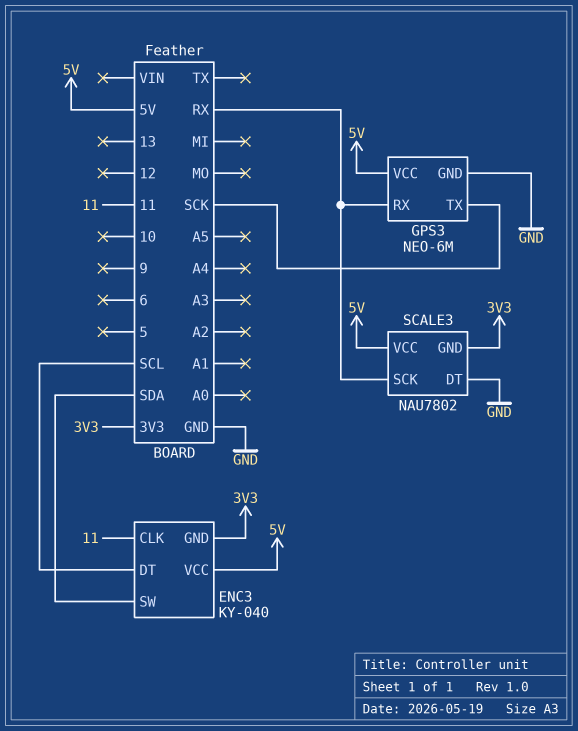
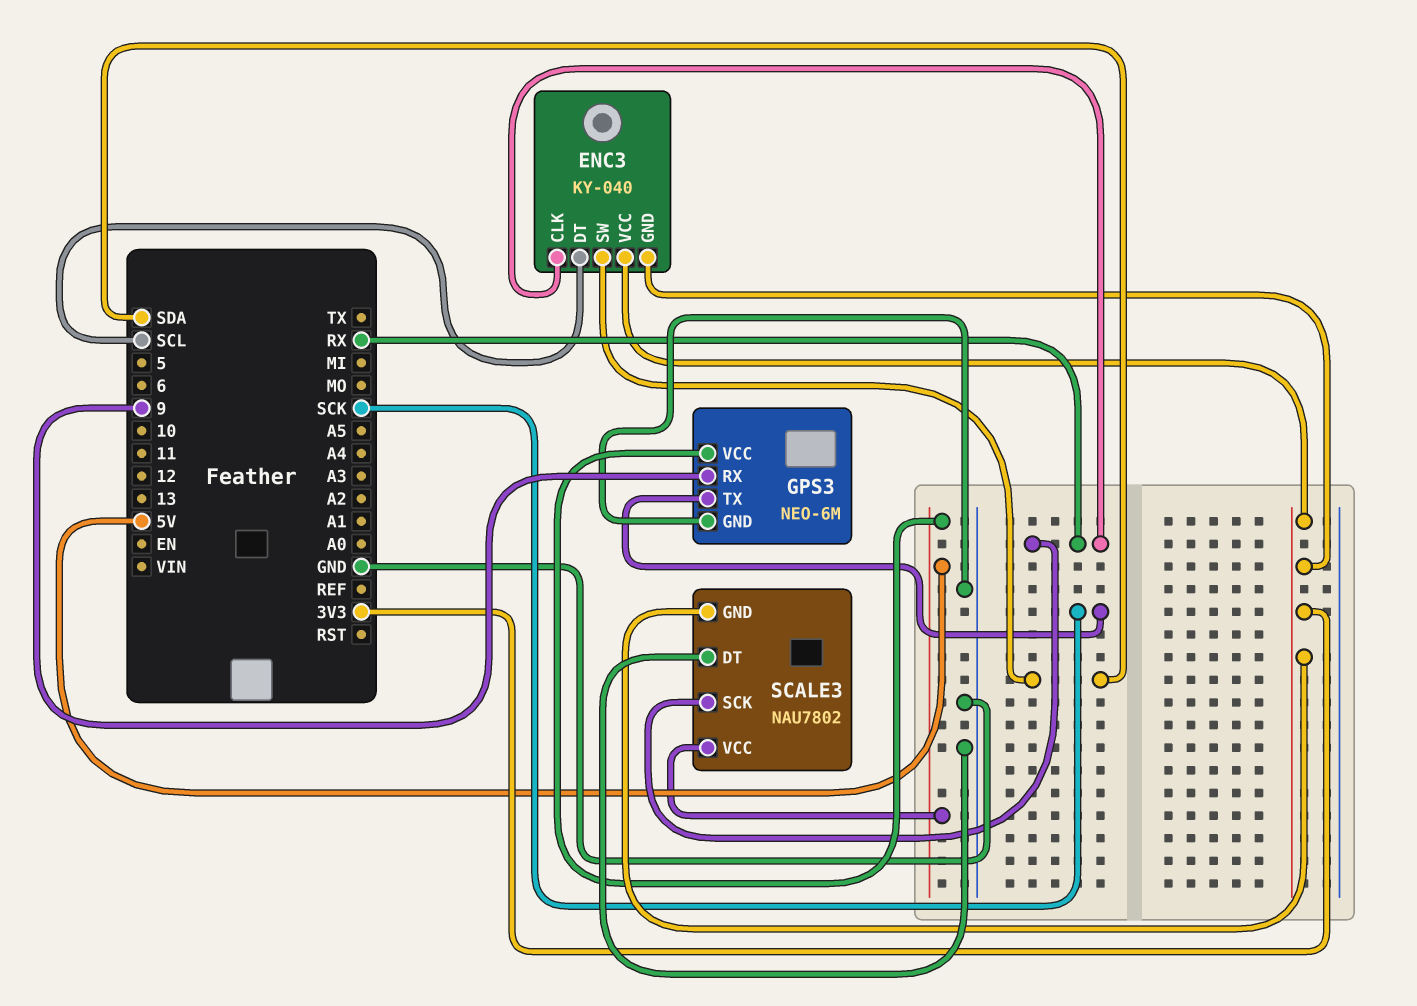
ENC3 pin CLK: 11 -> RX
ENC3 pin VCC: 5V -> 3V3
GPS3 pin RX: RX -> 9

